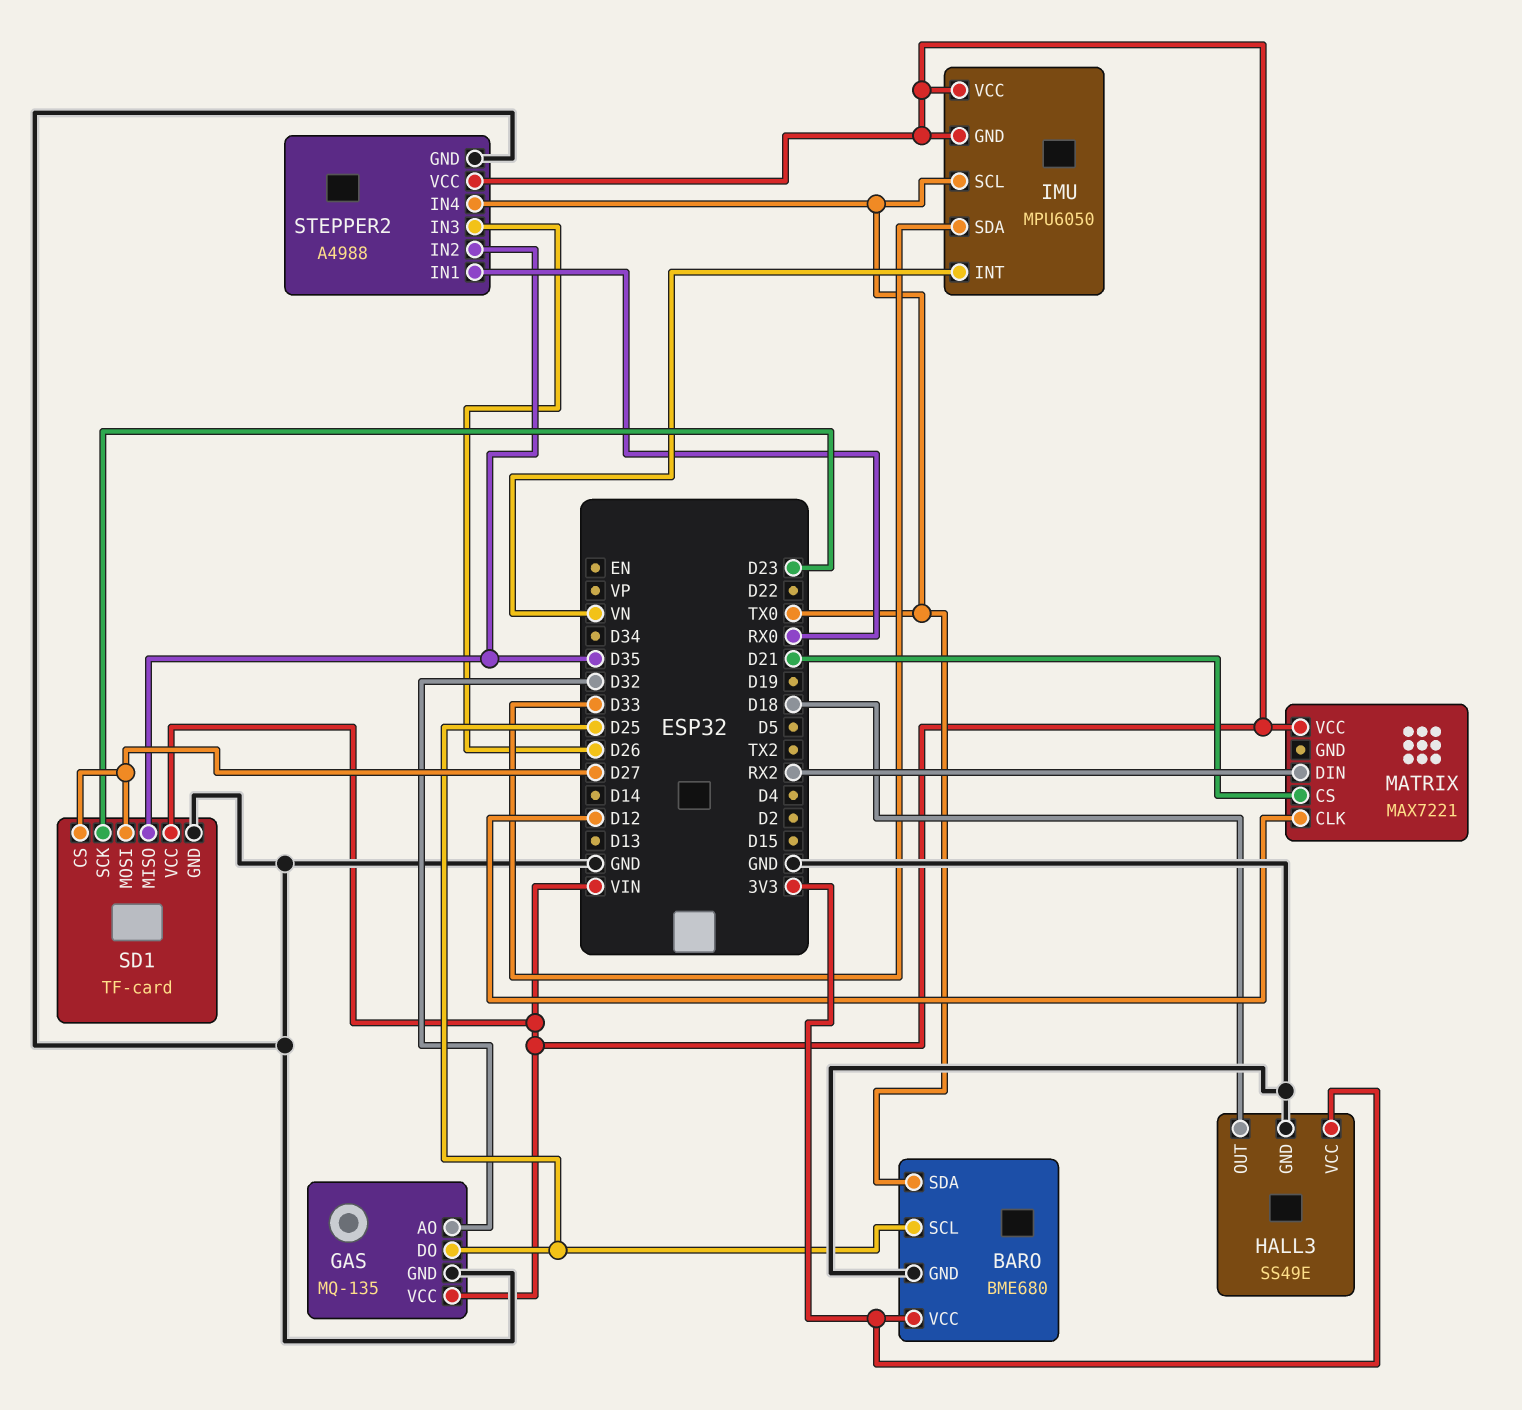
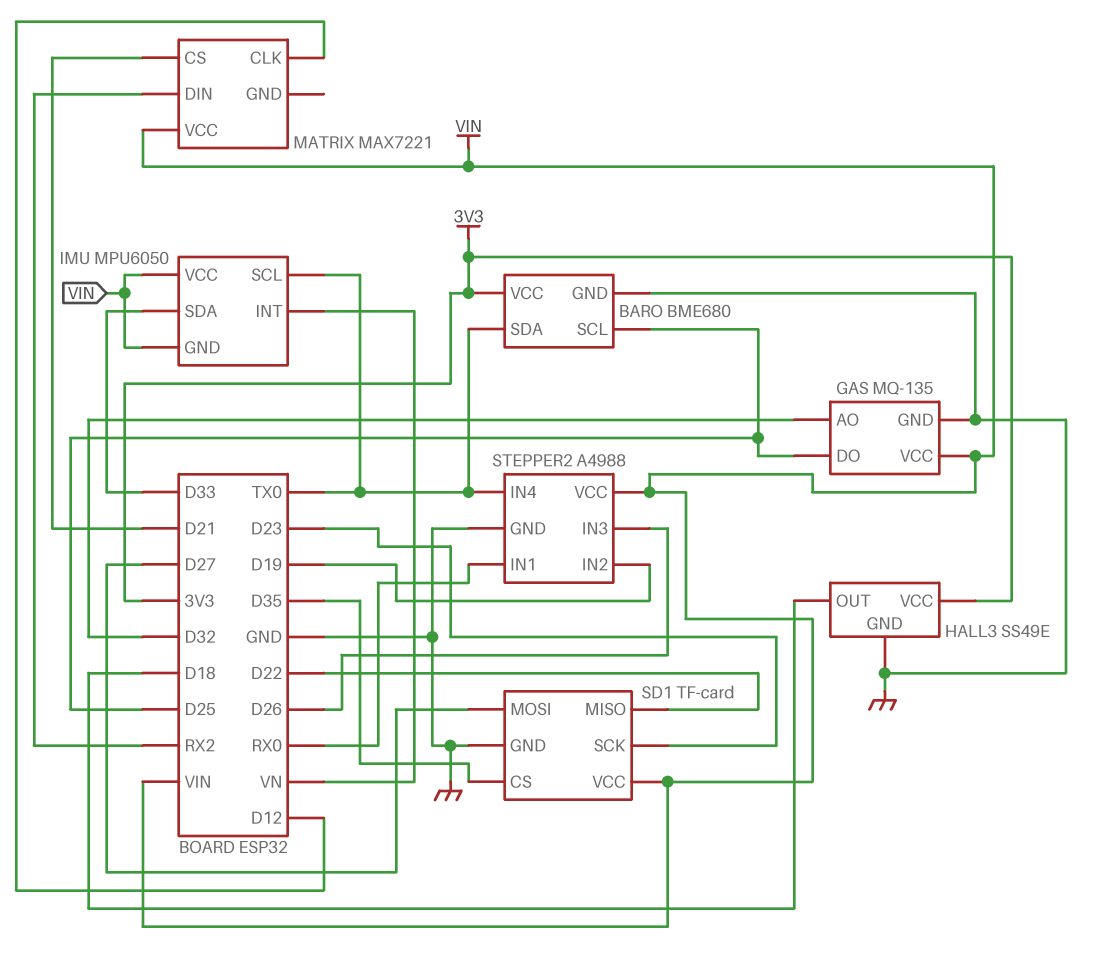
SD1 pin CS: D27 -> D35
SD1 pin MISO: D35 -> D22
STEPPER2 pin IN2: D35 -> D19

